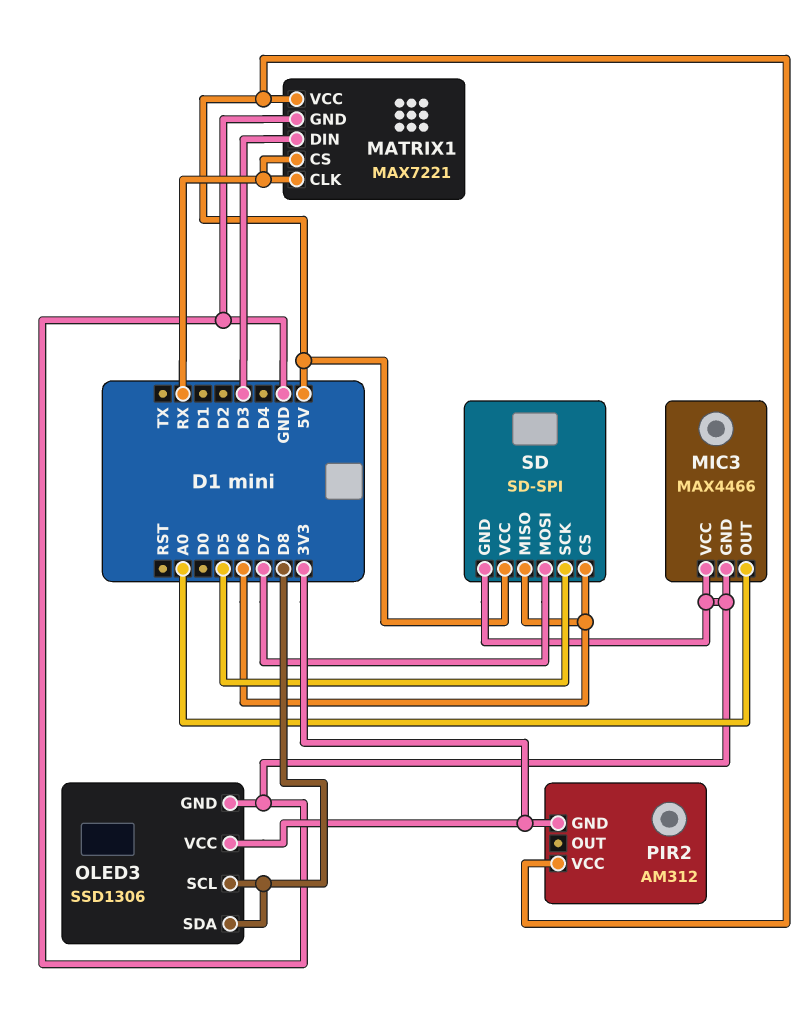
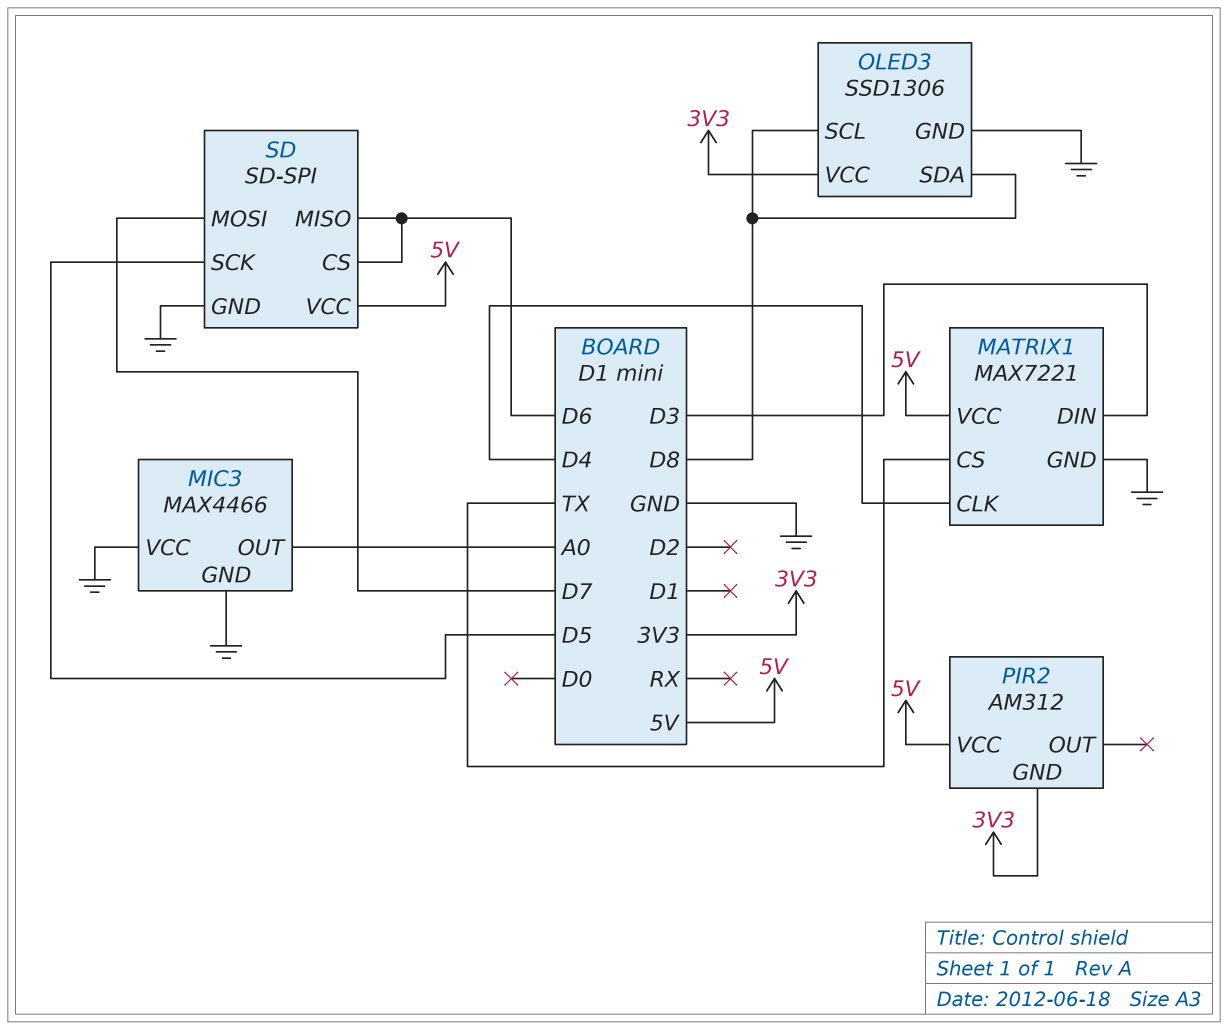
MATRIX1 pin CLK: RX -> D4
MATRIX1 pin CS: RX -> TX

